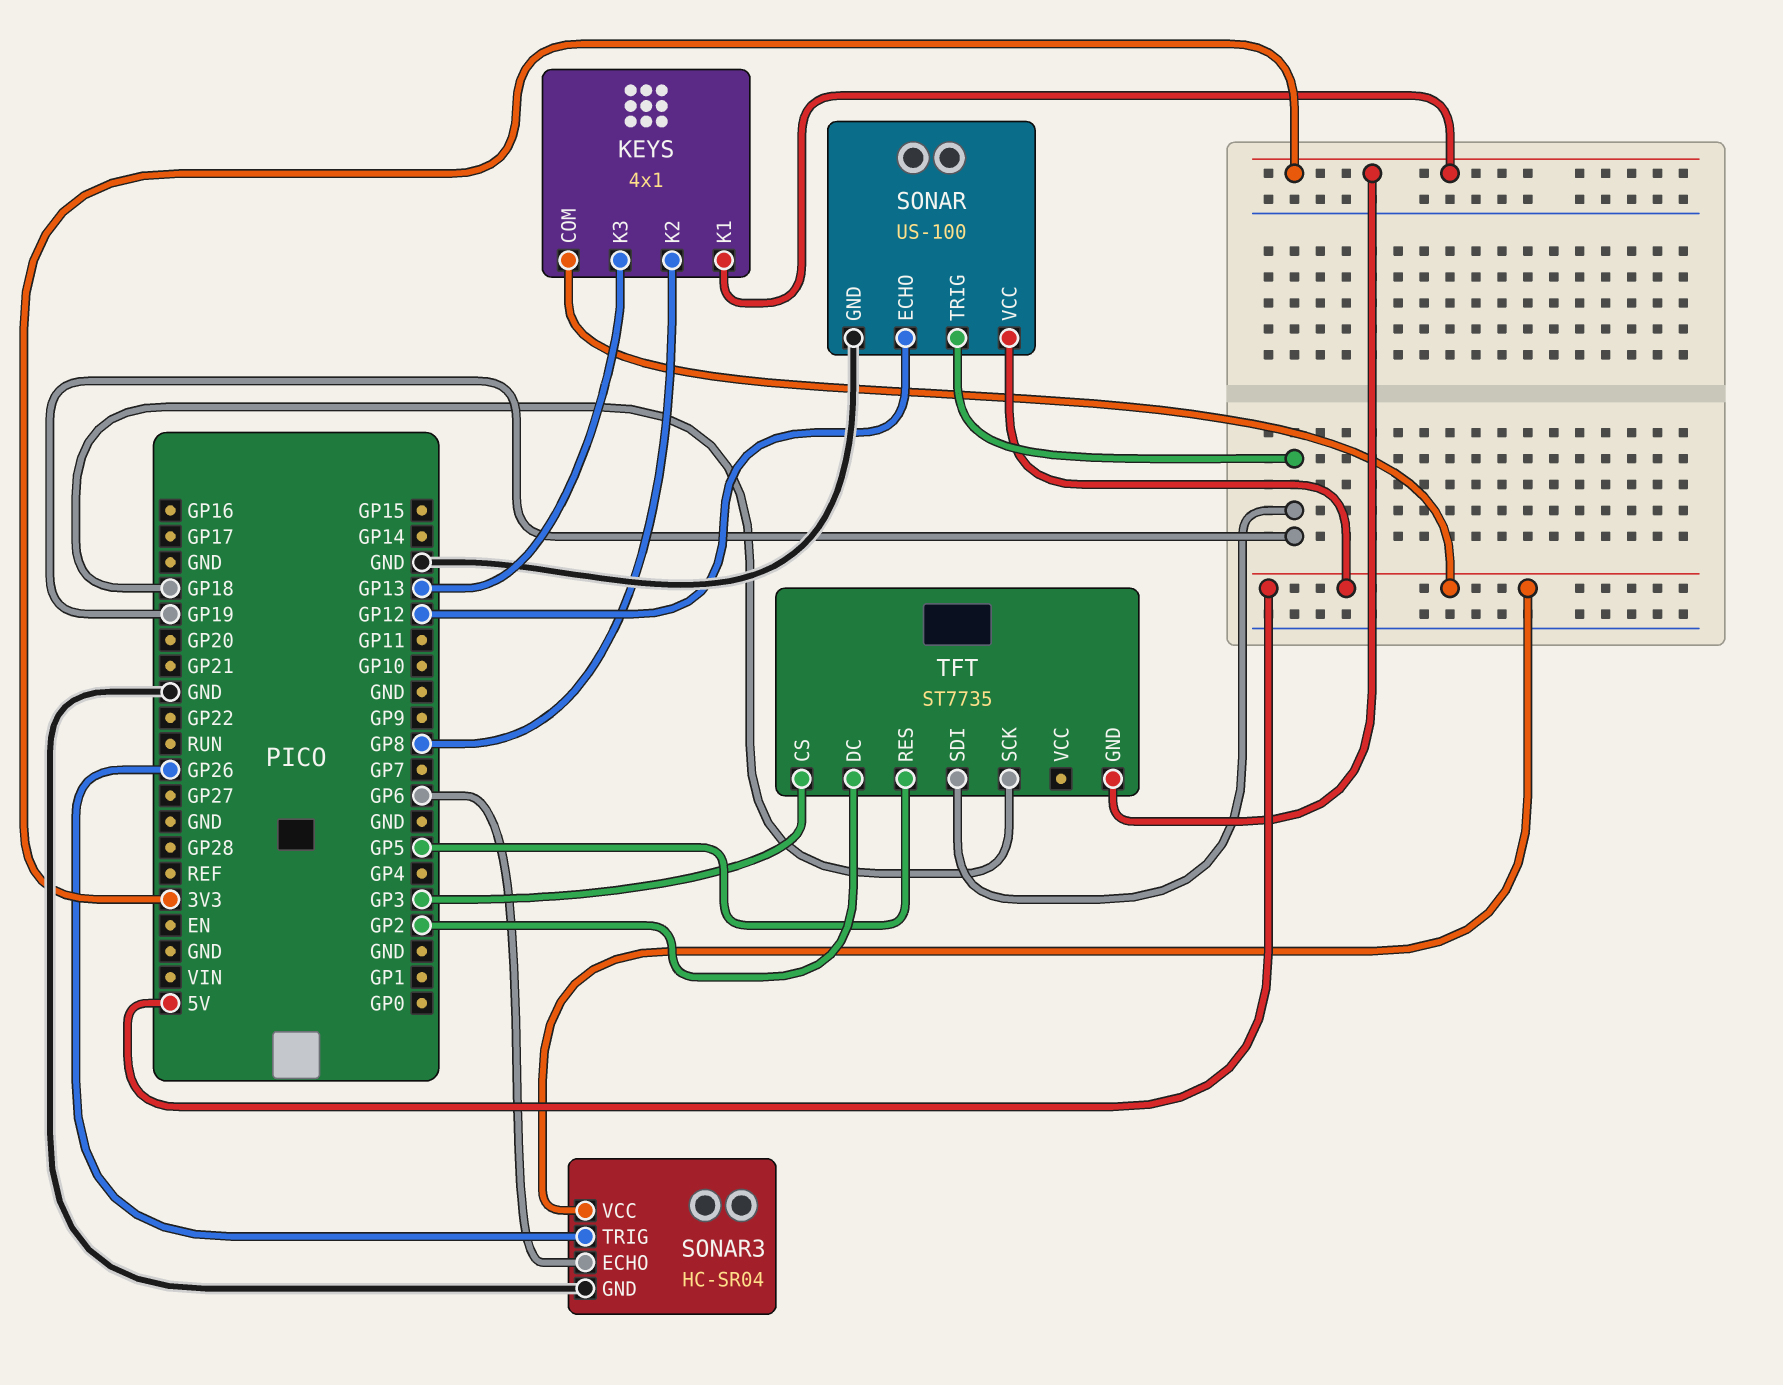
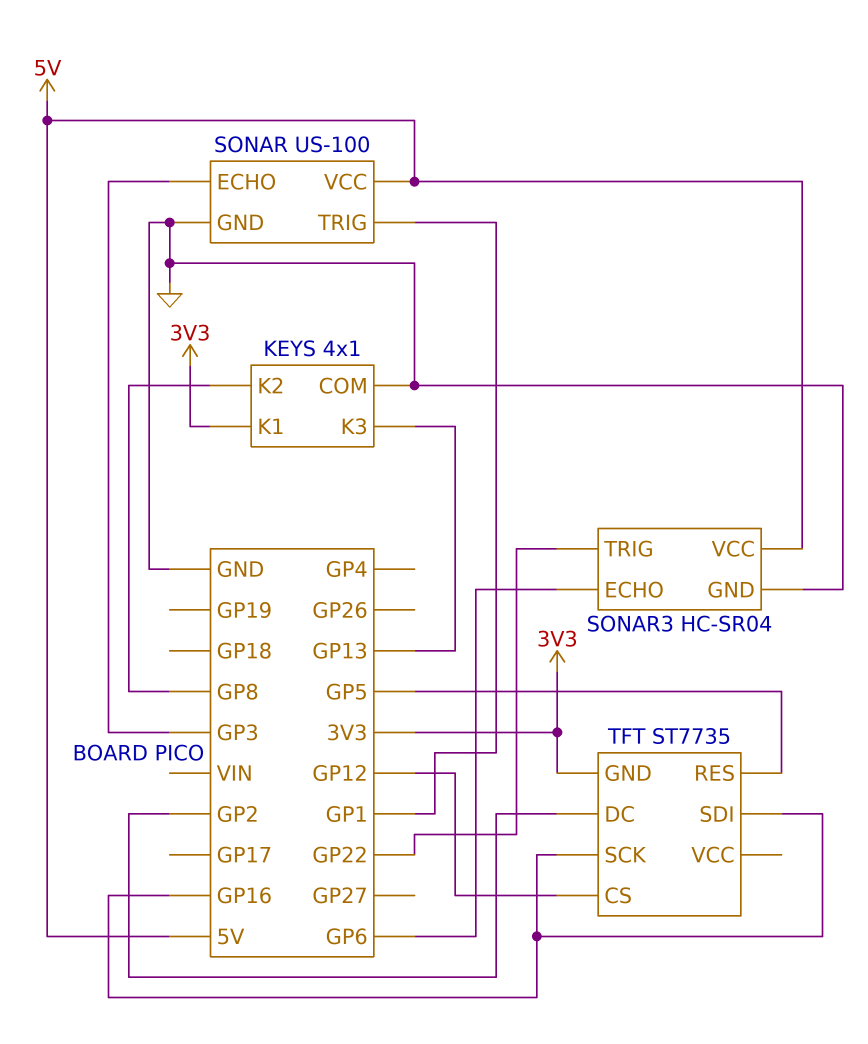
KEYS pin COM: 5V -> GND
SONAR pin ECHO: GP12 -> GP3
SONAR pin TRIG: GP19 -> GP1
SONAR3 pin TRIG: GP26 -> GP22
TFT pin CS: GP3 -> GP12
TFT pin SCK: GP18 -> GP16
TFT pin SDI: GP19 -> GP16

